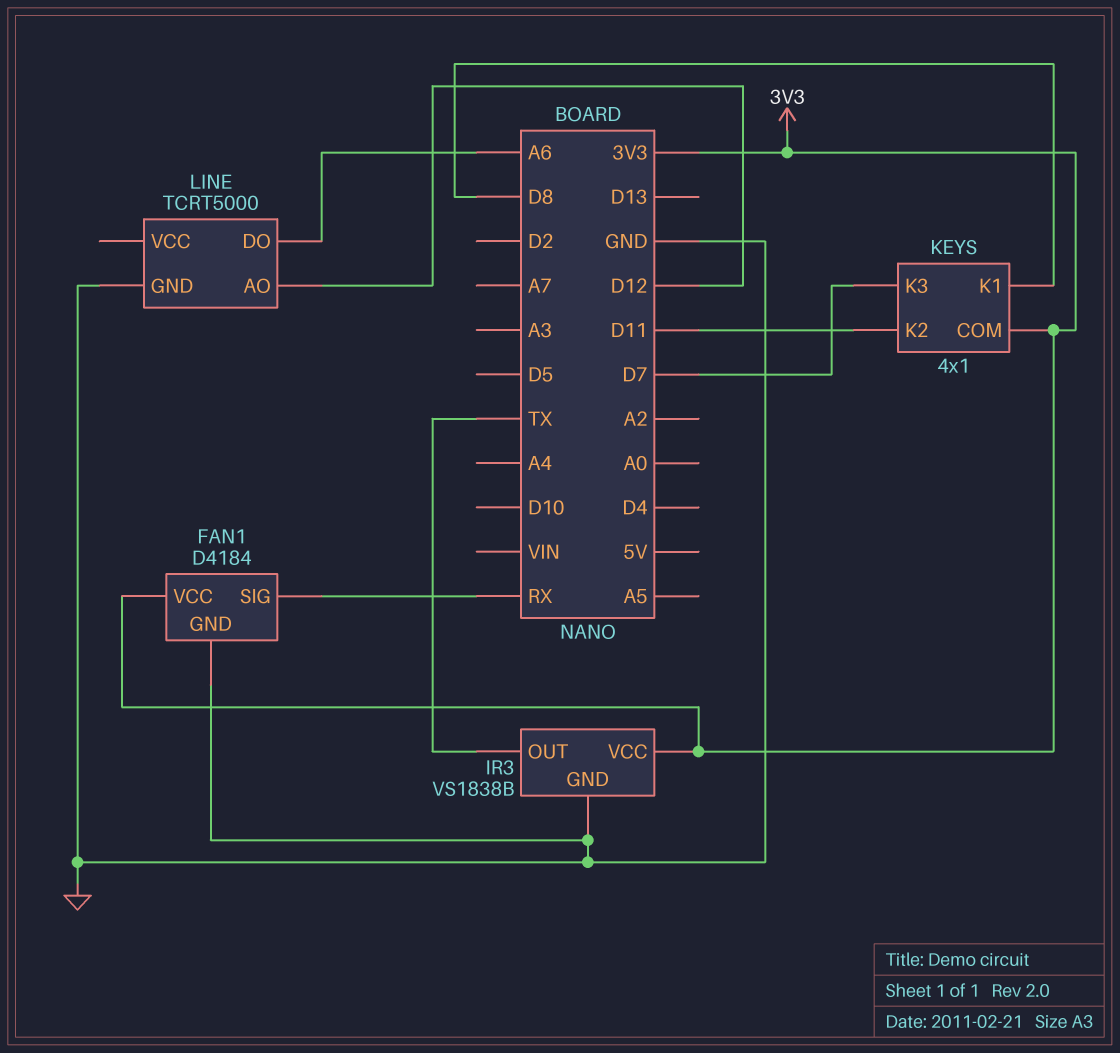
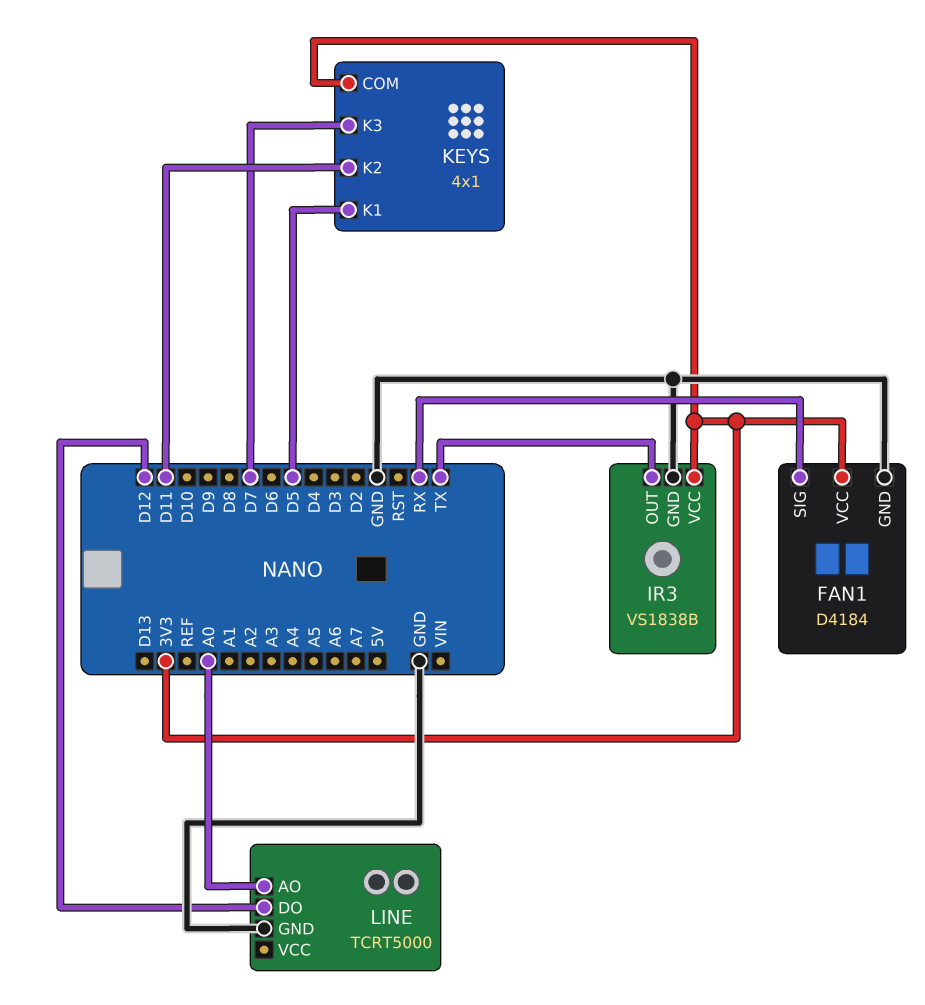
KEYS pin K1: D8 -> D5
LINE pin AO: D12 -> A0
LINE pin DO: A6 -> D12

